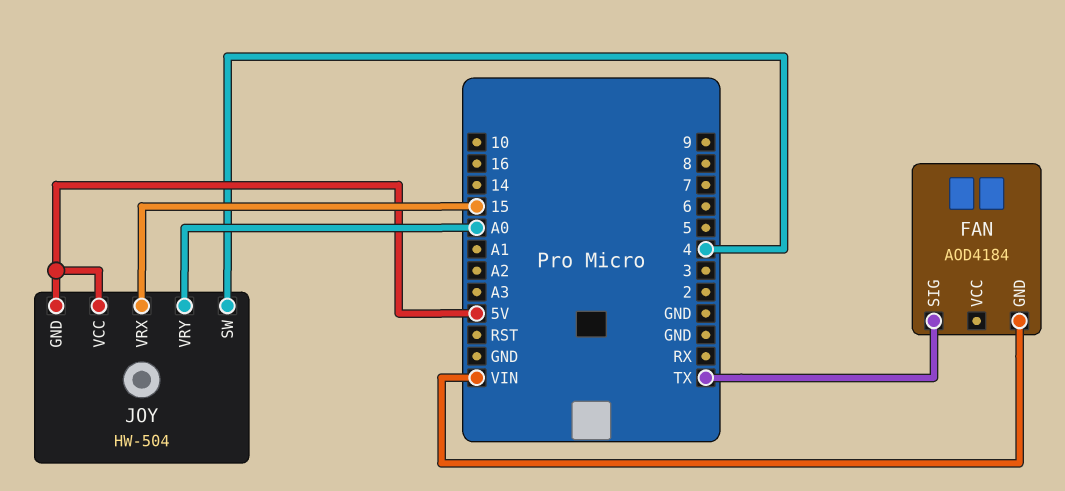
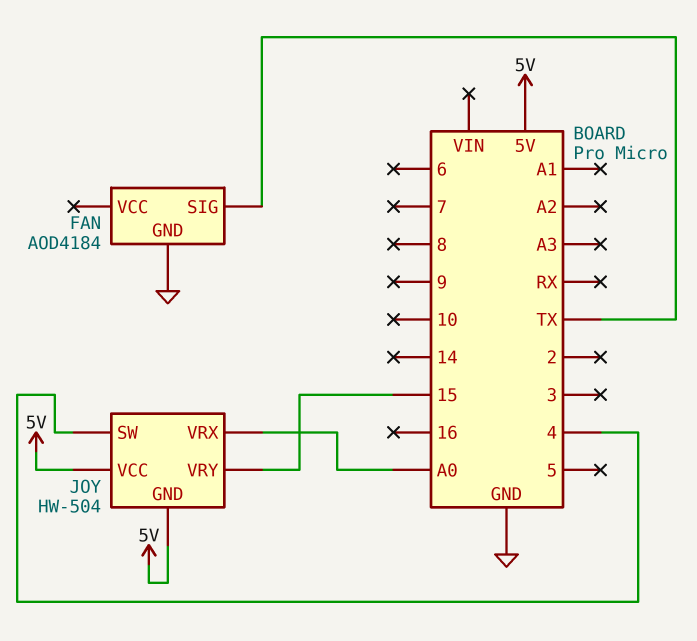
FAN pin GND: VIN -> GND
JOY pin VRX: 15 -> A0
JOY pin VRY: A0 -> 15

